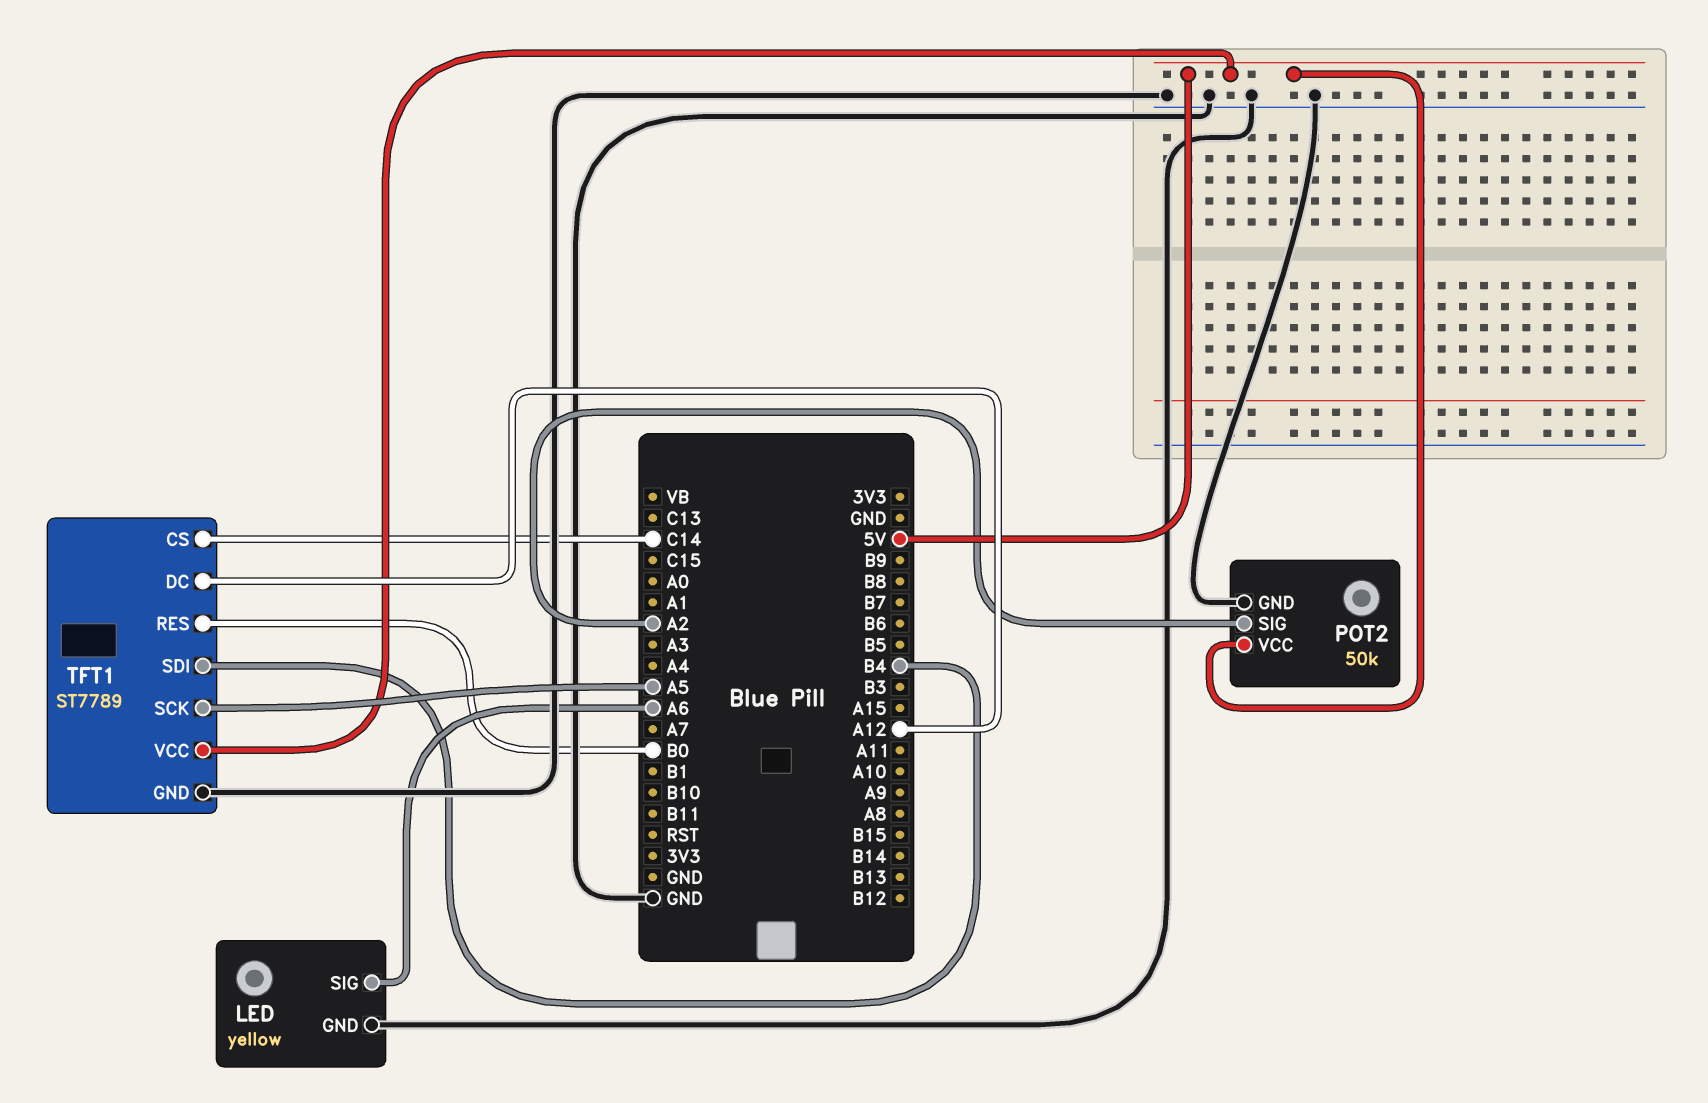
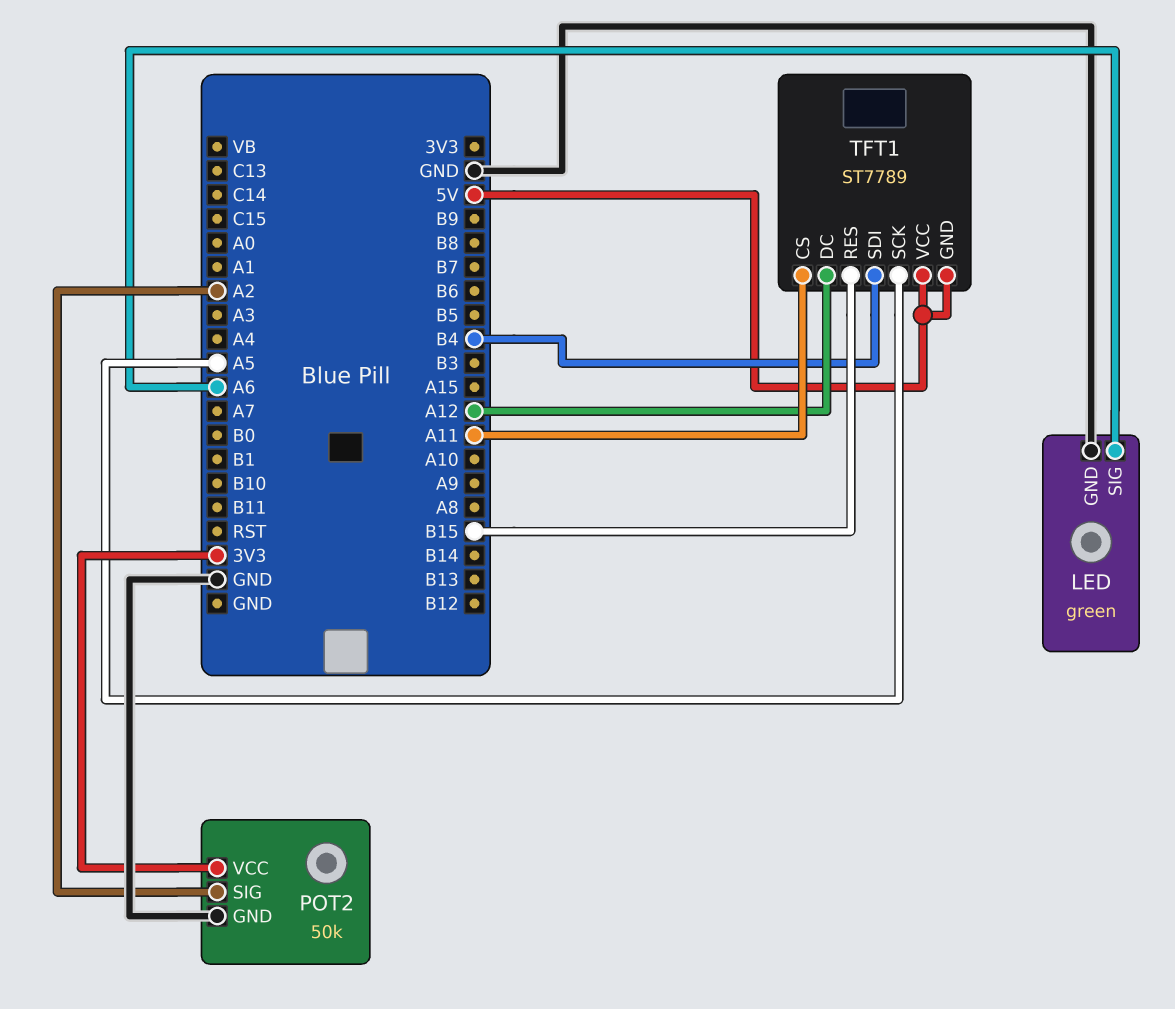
LED: yellow -> green
POT2 pin VCC: 5V -> 3V3
TFT1 pin CS: C14 -> A11
TFT1 pin GND: GND -> 5V
TFT1 pin RES: B0 -> B15

